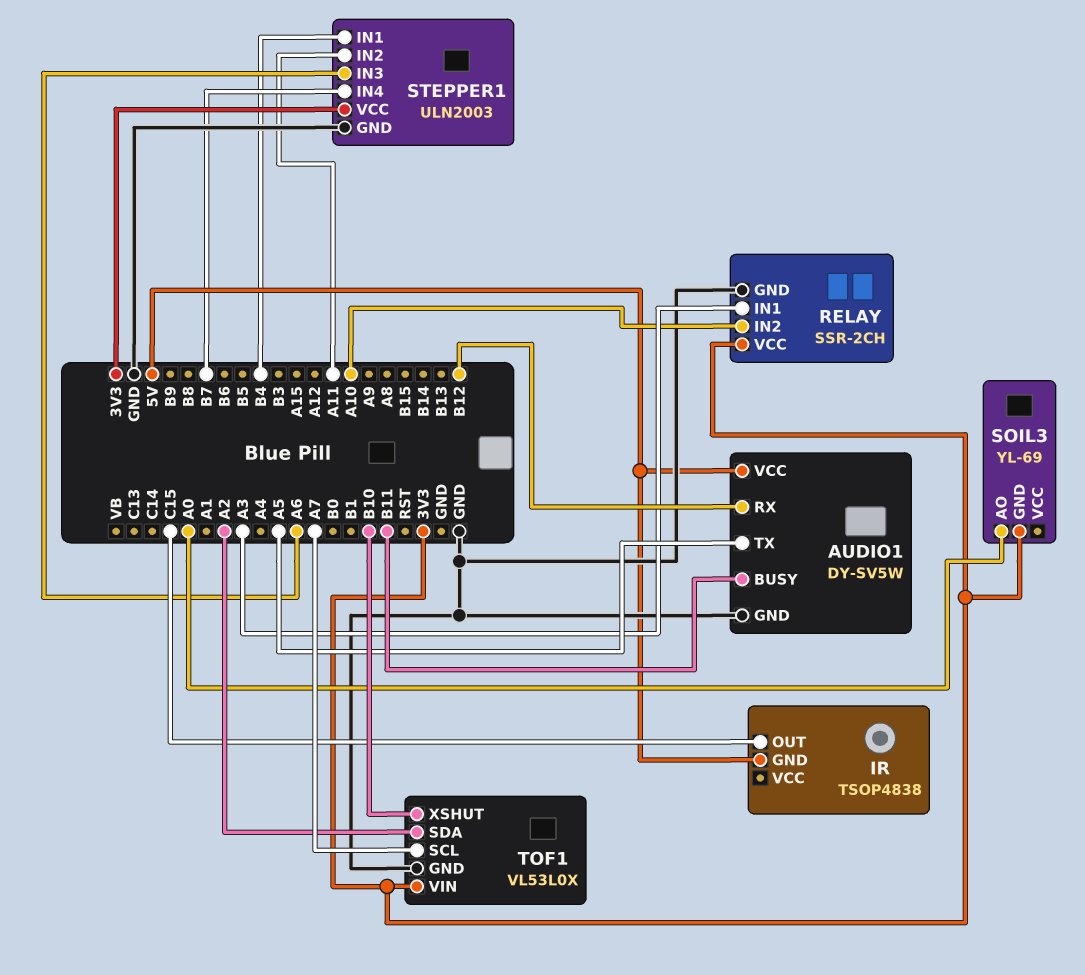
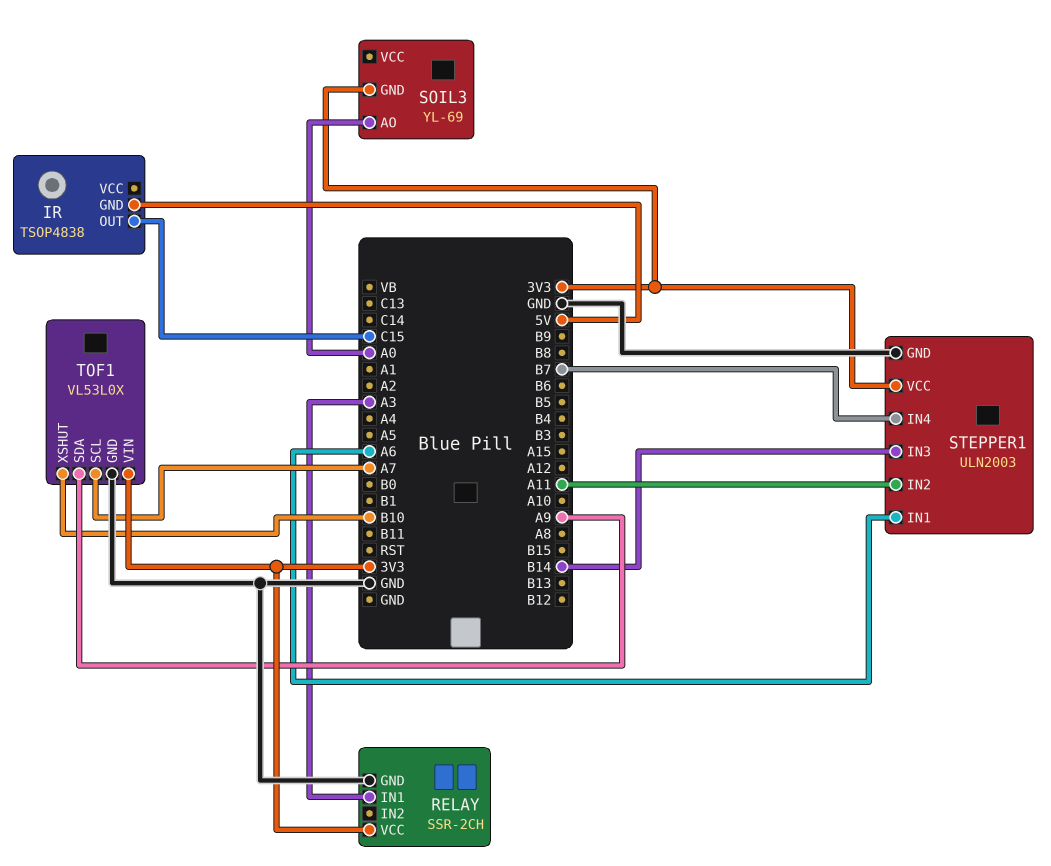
AUDIO1: DY-SV5W -> none
AUDIO1 pin BUSY: B11 -> none
AUDIO1 pin GND: GND -> none
AUDIO1 pin RX: B12 -> none
AUDIO1 pin TX: A5 -> none
AUDIO1 pin VCC: 5V -> none
RELAY pin IN2: A10 -> none
STEPPER1 pin IN1: B4 -> A6
STEPPER1 pin IN3: A6 -> B14
TOF1 pin SDA: A2 -> A9

